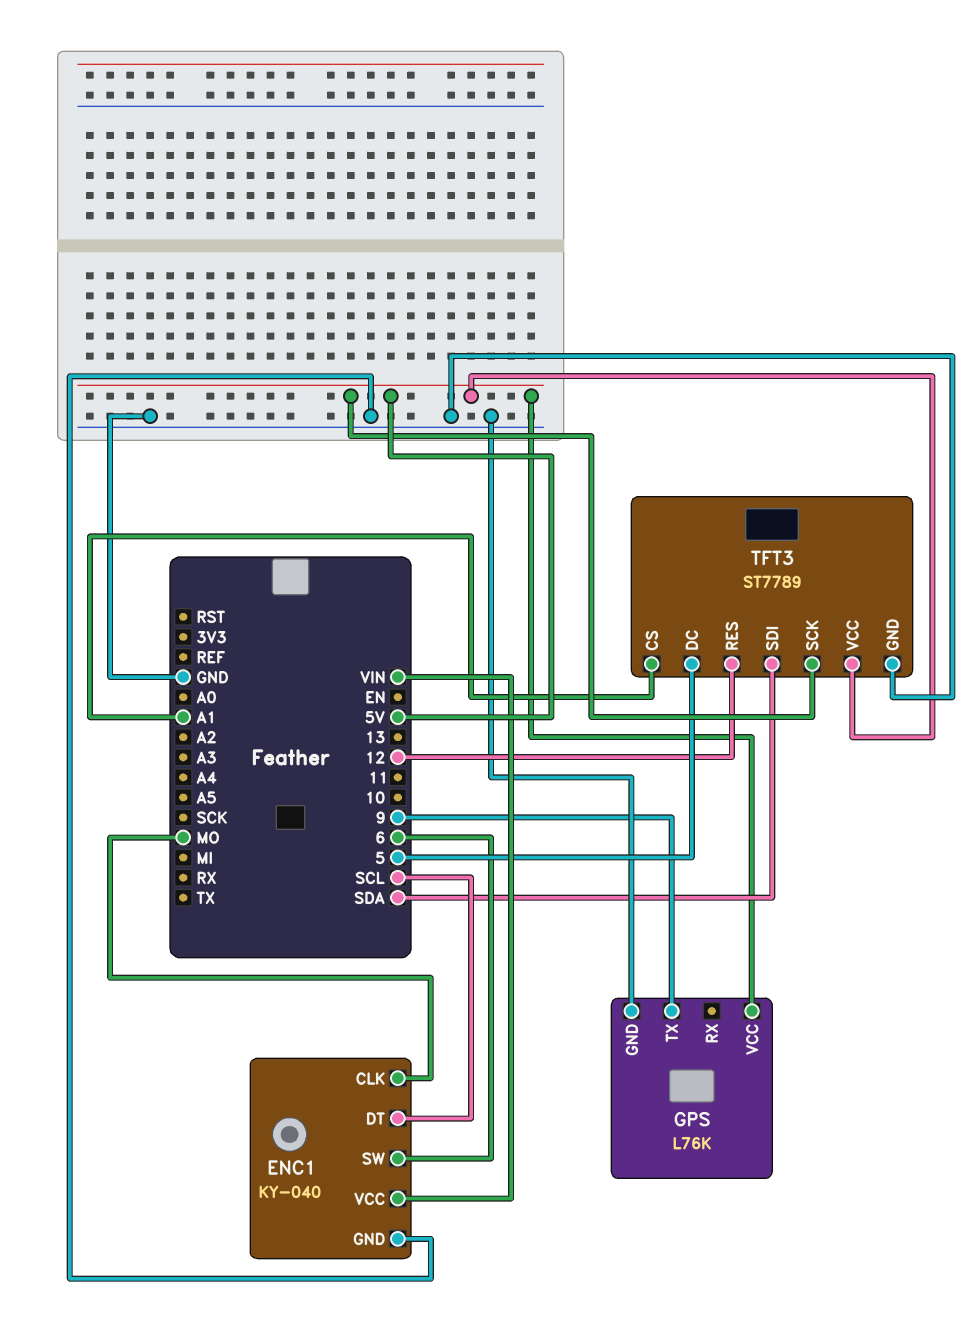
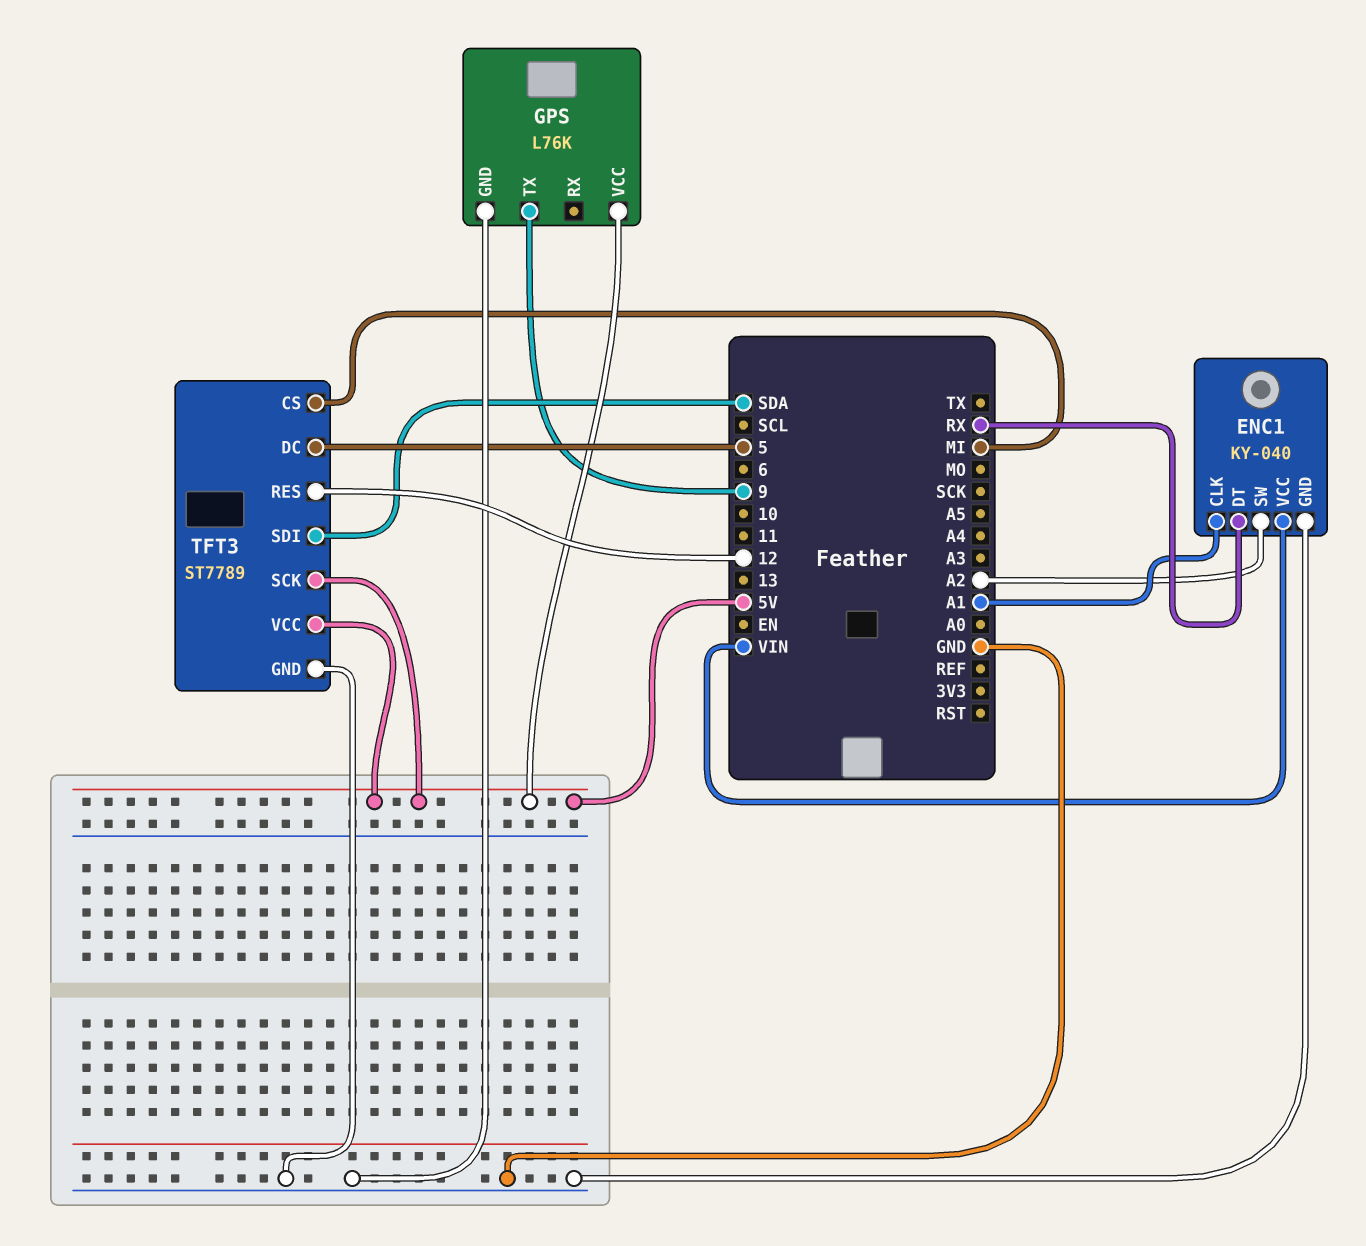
ENC1 pin CLK: MO -> A1
ENC1 pin DT: SCL -> RX
ENC1 pin SW: 6 -> A2
TFT3 pin CS: A1 -> MI

